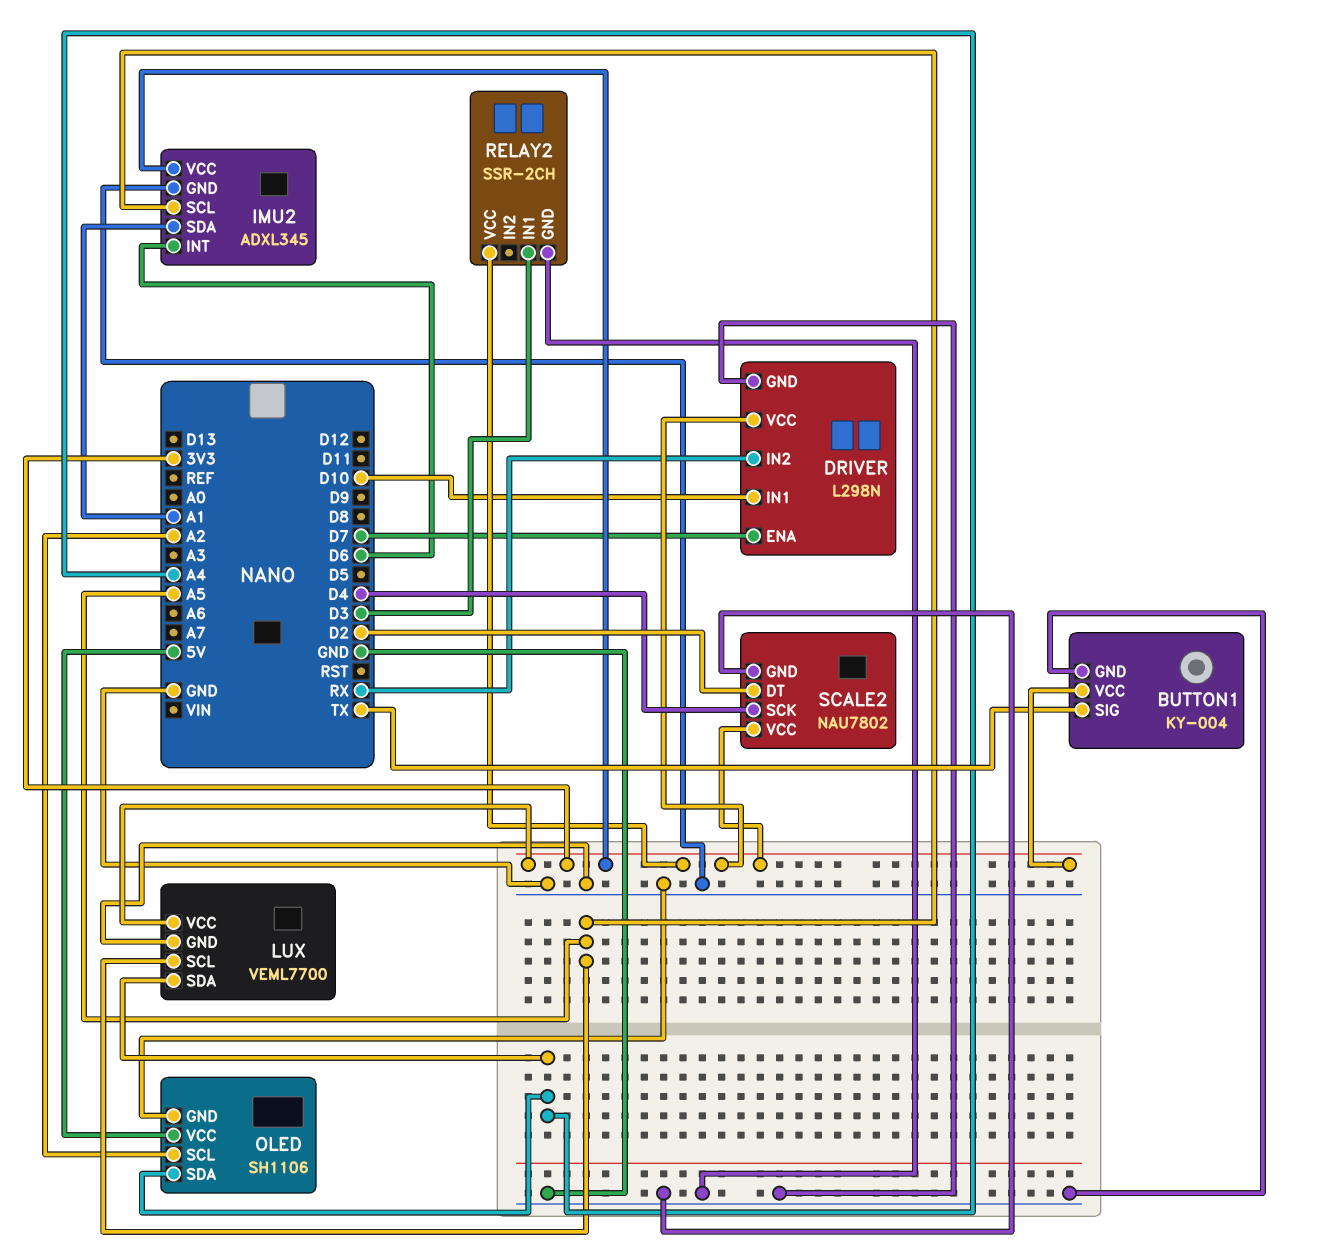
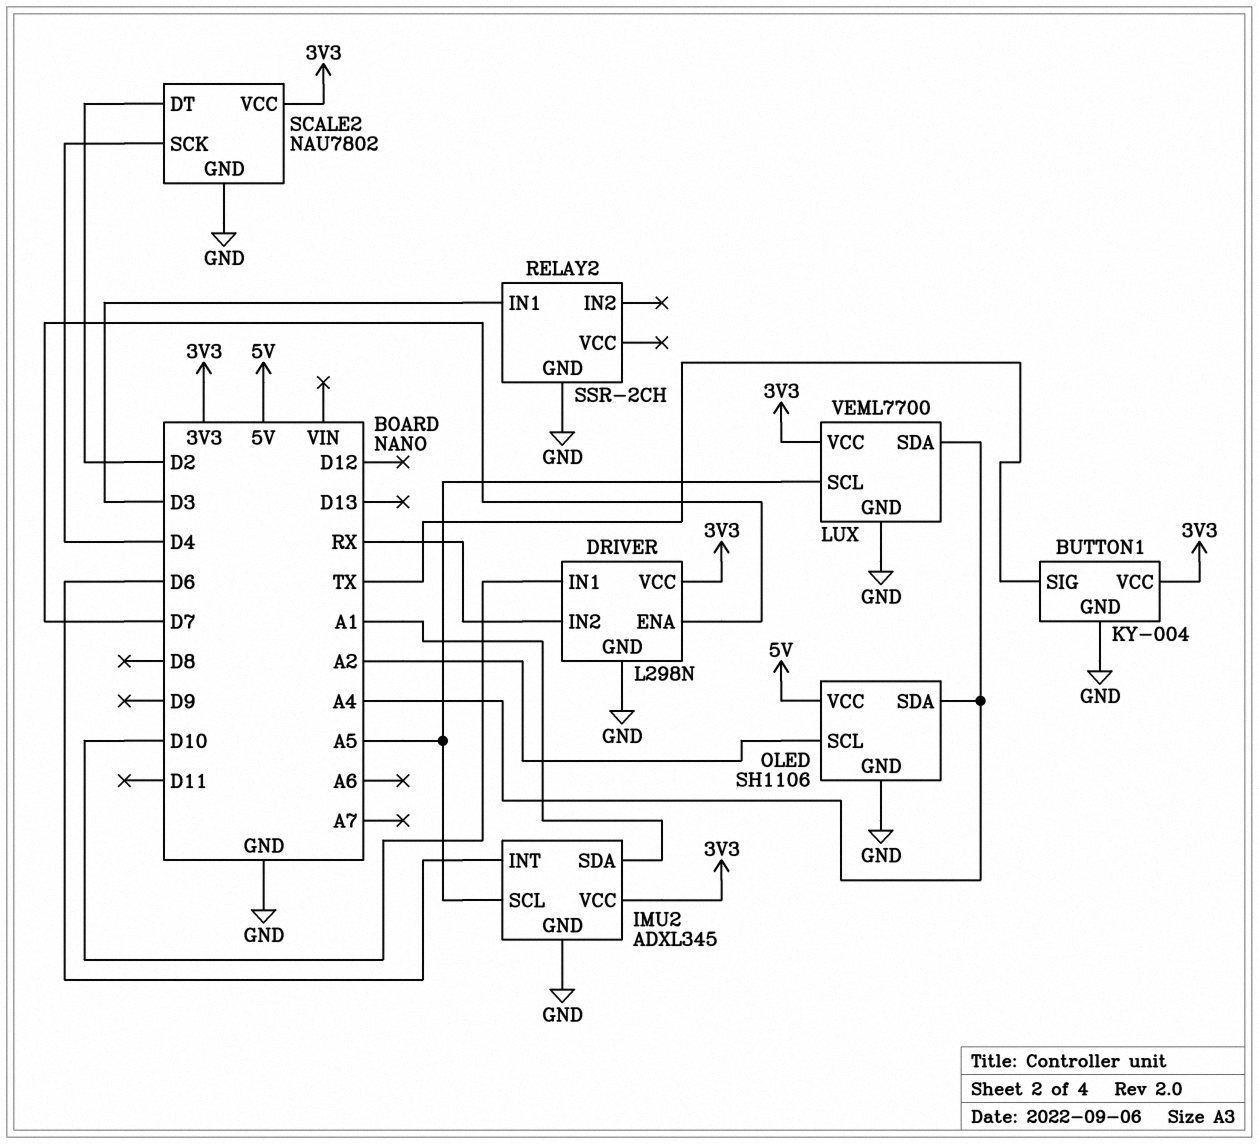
RELAY2 pin VCC: 3V3 -> none

